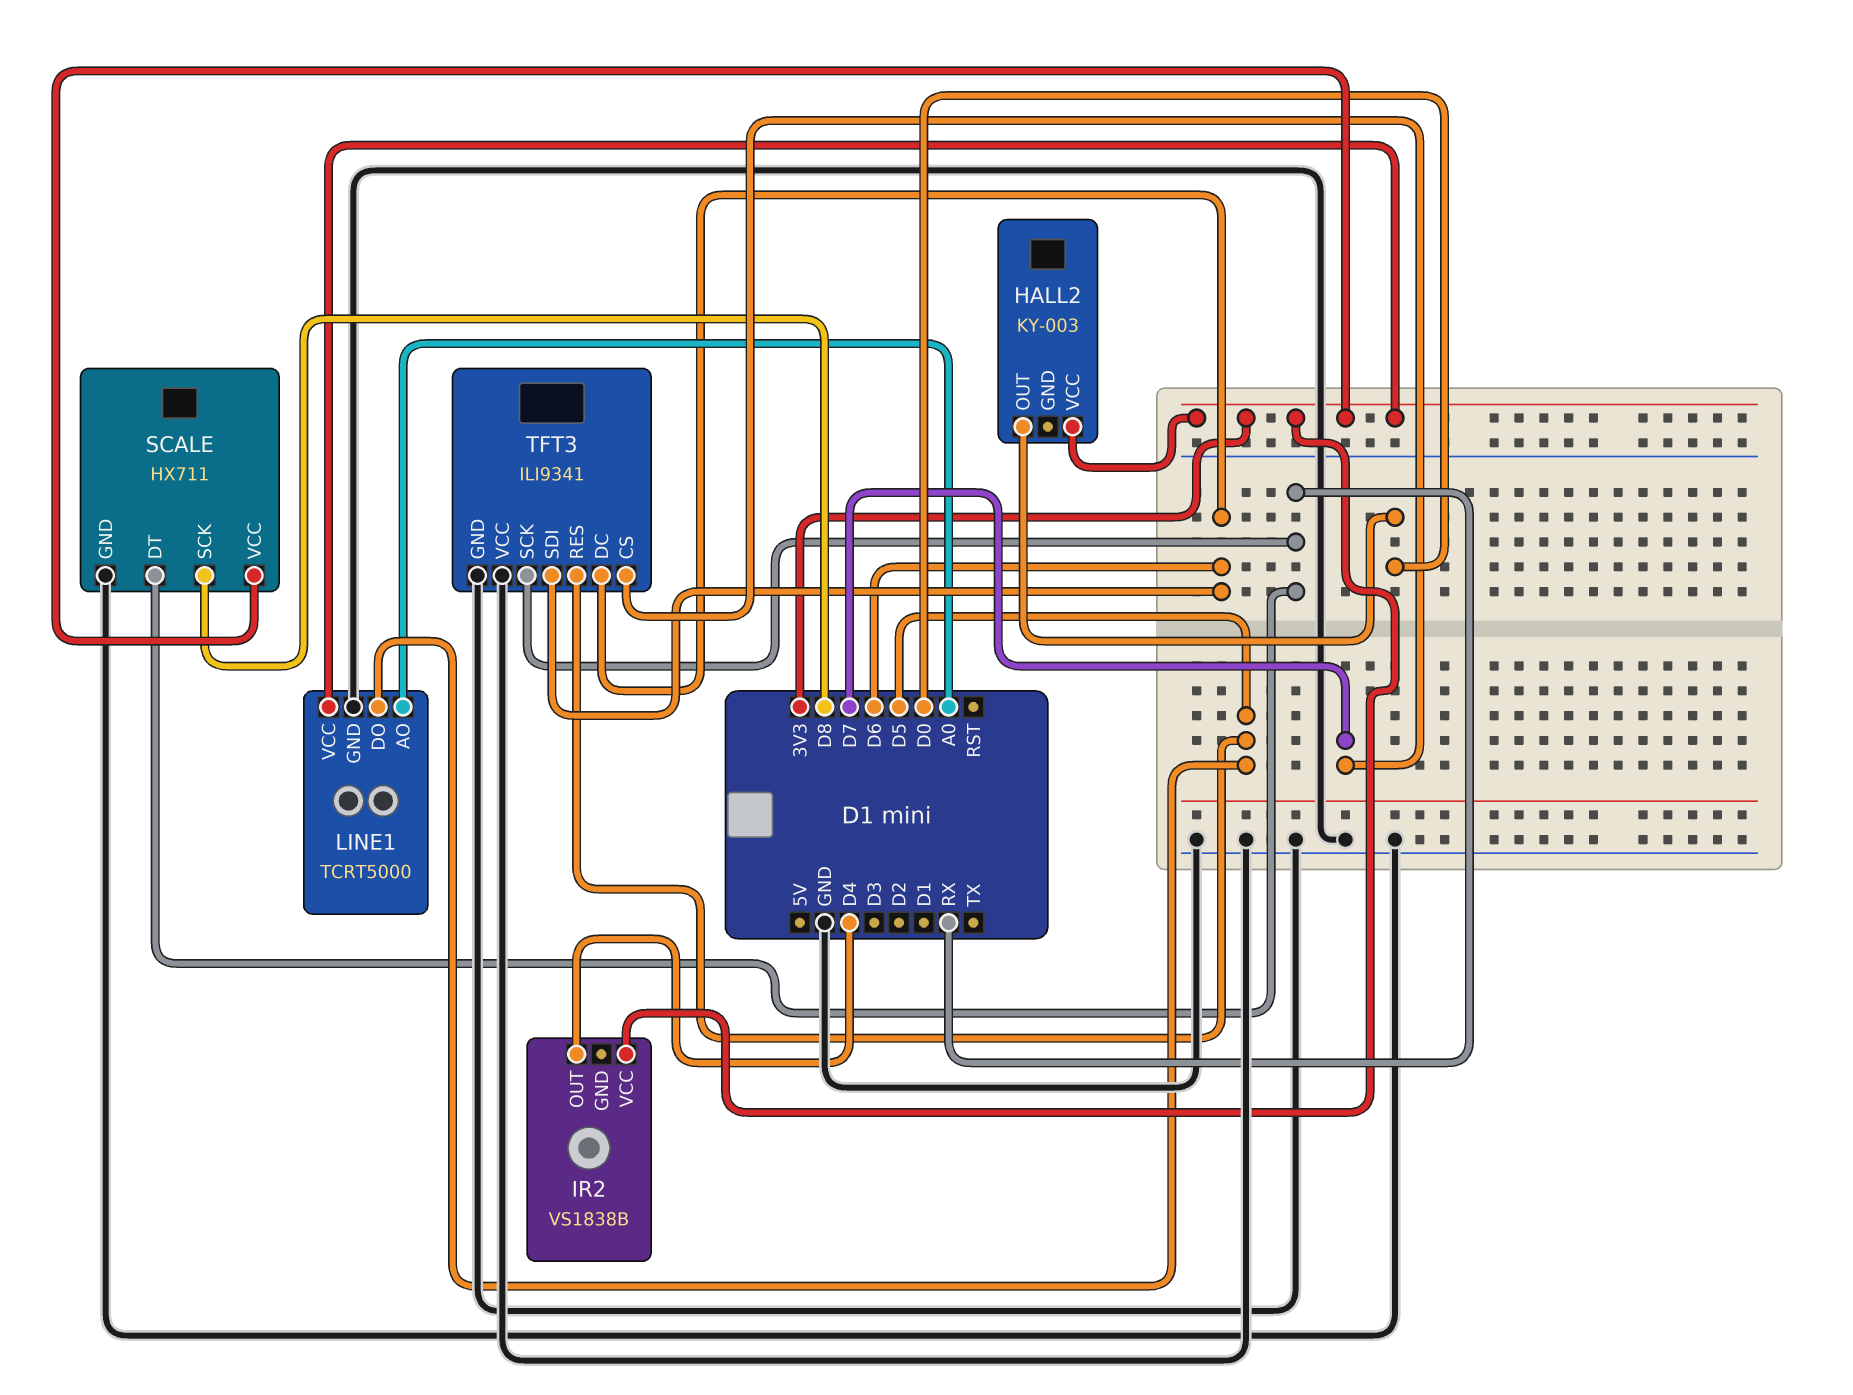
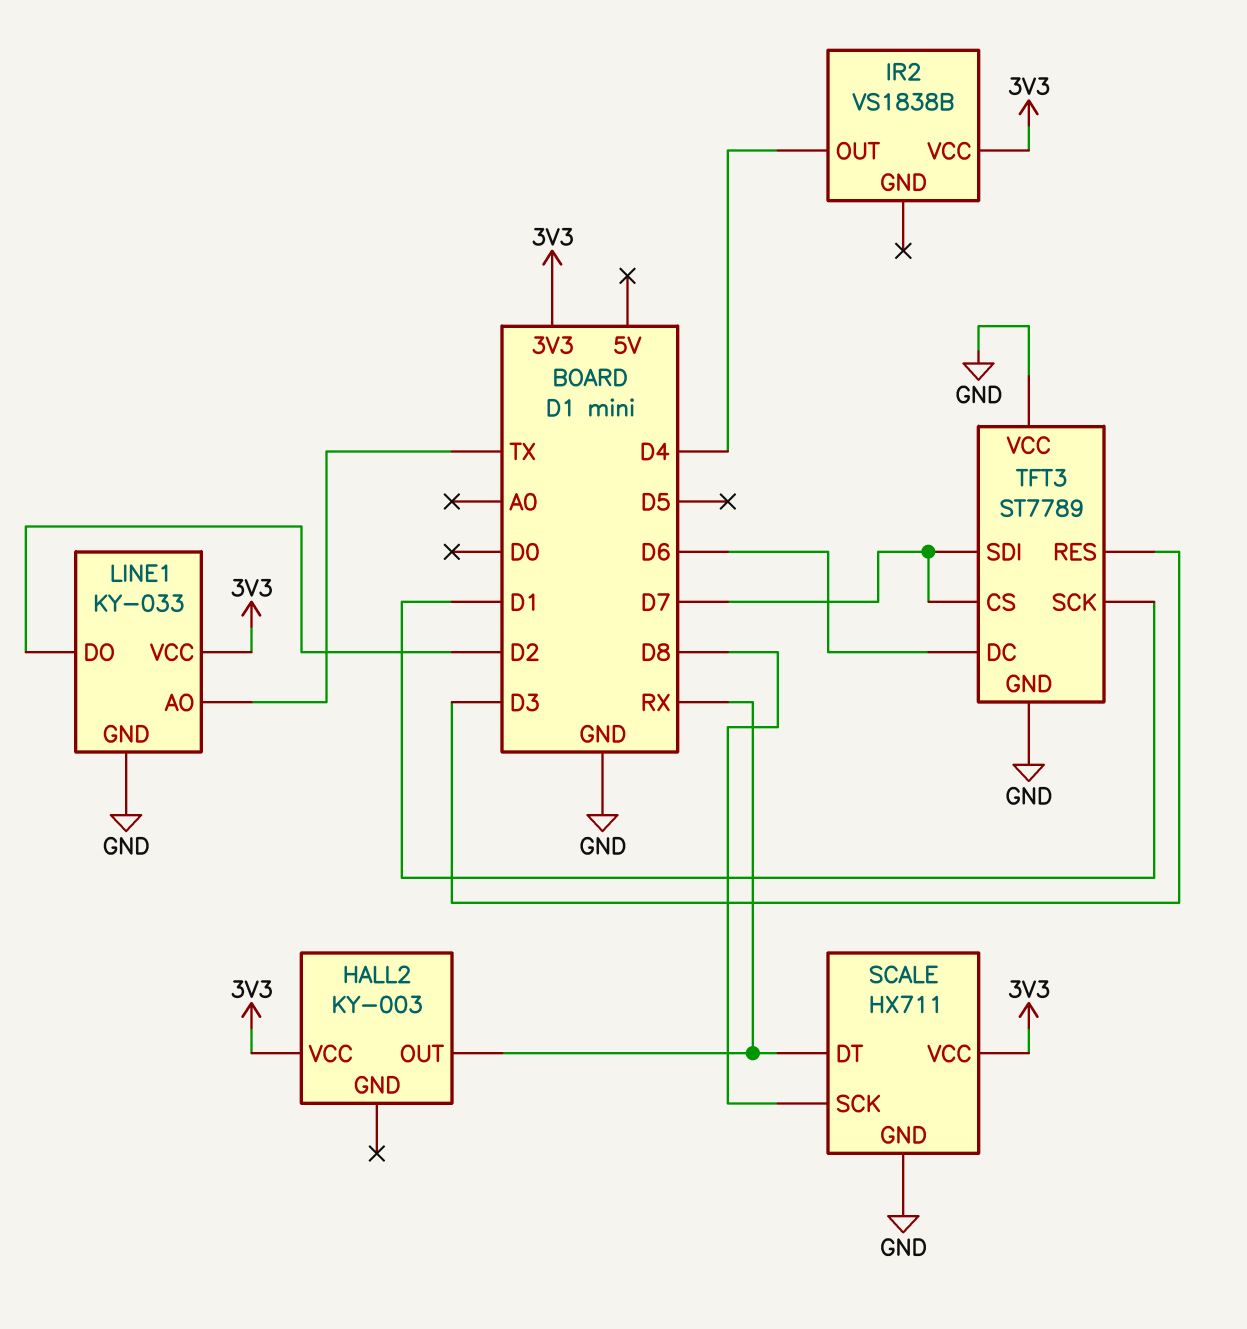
HALL2 pin OUT: D0 -> RX
LINE1: TCRT5000 -> KY-033
LINE1 pin AO: A0 -> TX
LINE1 pin DO: D5 -> D2
TFT3: ILI9341 -> ST7789
TFT3 pin RES: D5 -> D3
TFT3 pin SCK: RX -> D1
TFT3 pin SDI: D6 -> D7

